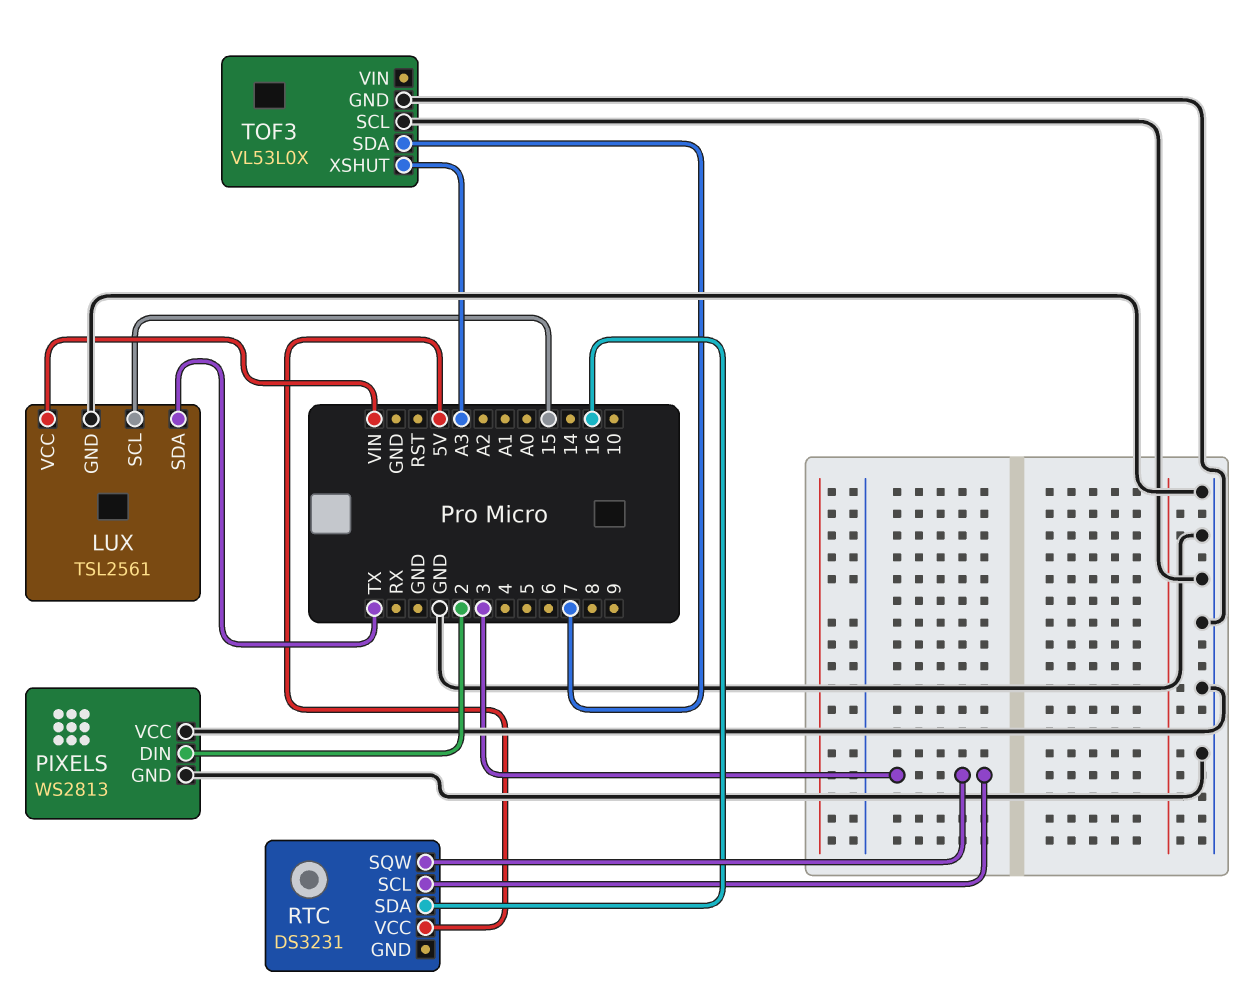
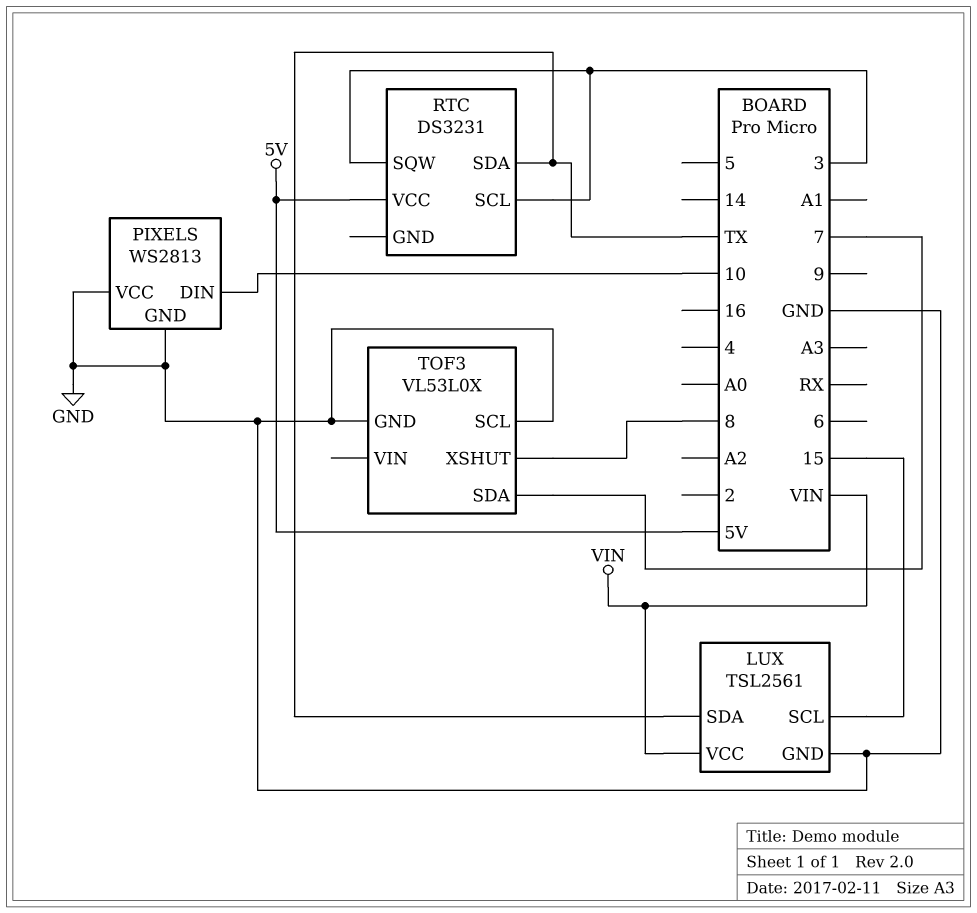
PIXELS pin DIN: 2 -> 10
RTC pin SDA: 16 -> TX
TOF3 pin XSHUT: A3 -> 8

